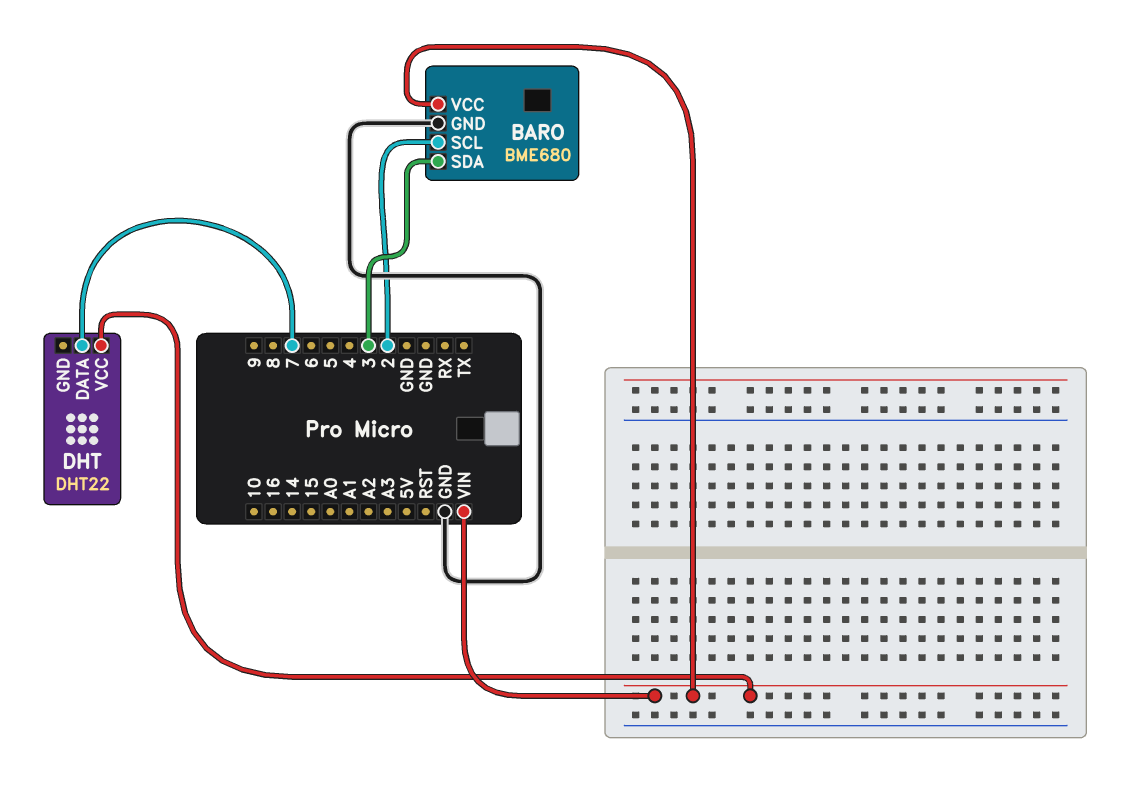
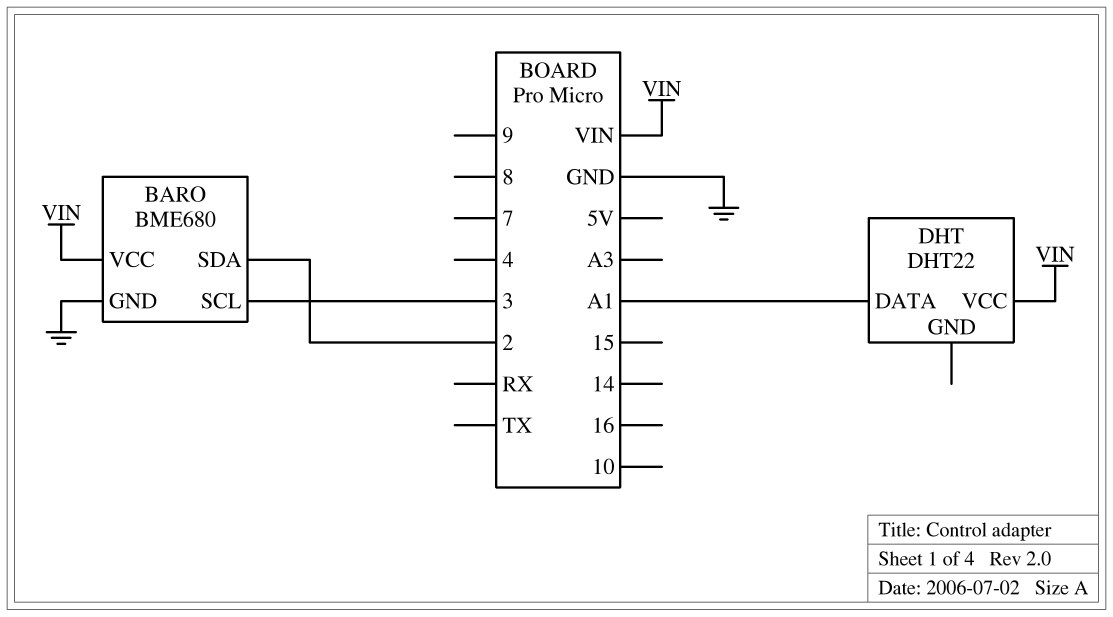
BARO pin SCL: 2 -> 3
BARO pin SDA: 3 -> 2
DHT pin DATA: 7 -> A1

